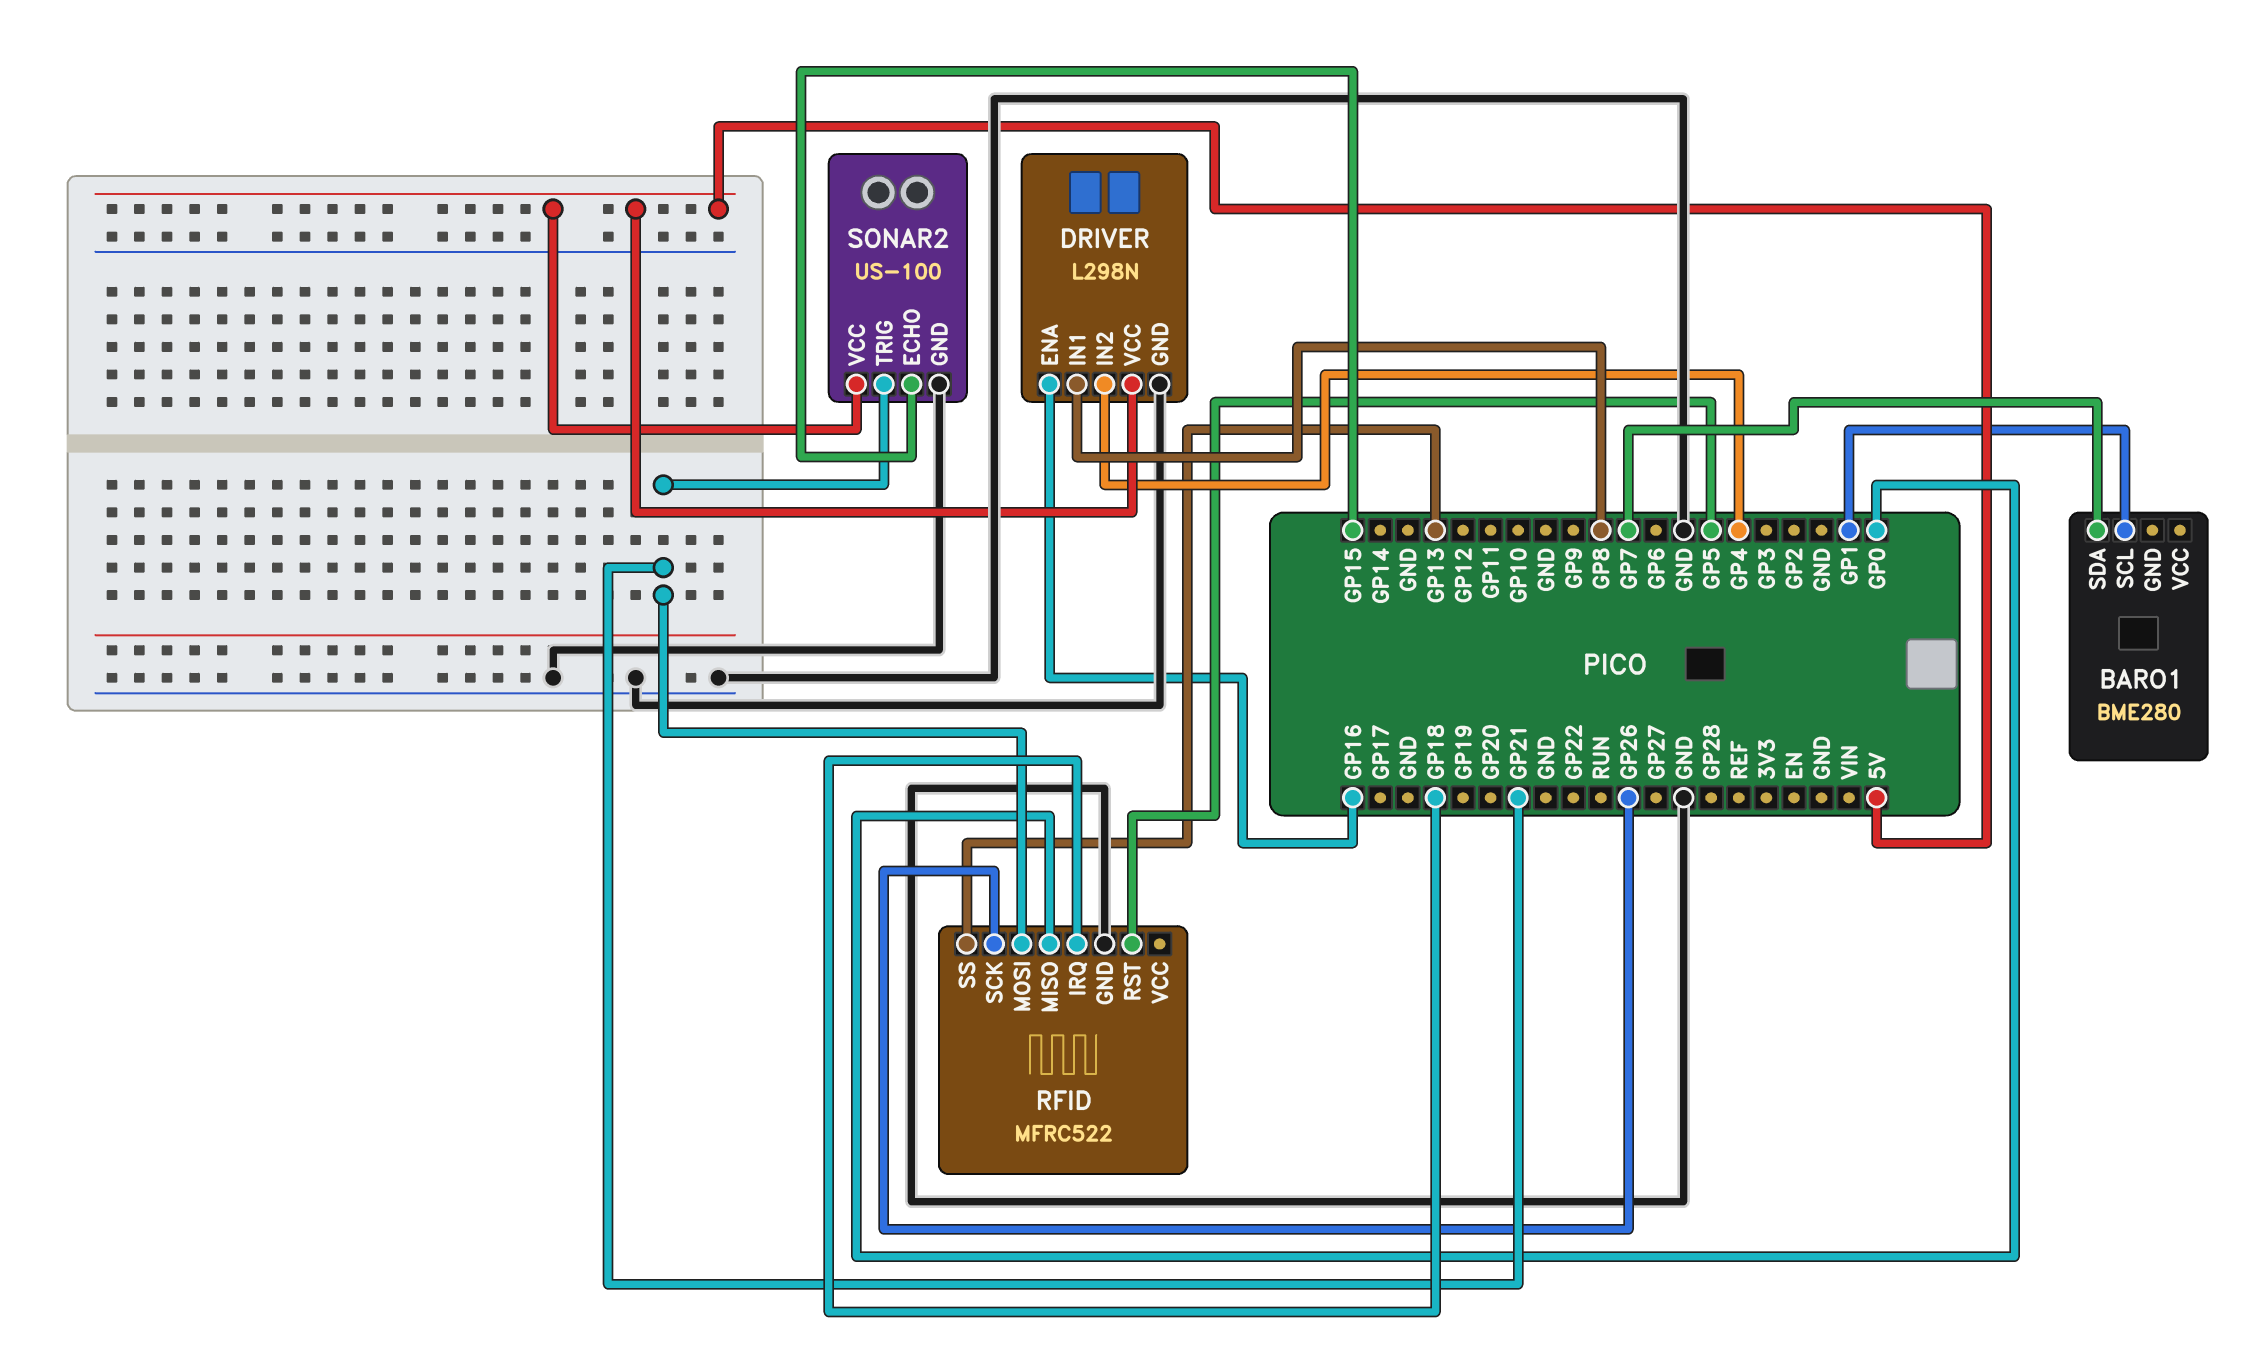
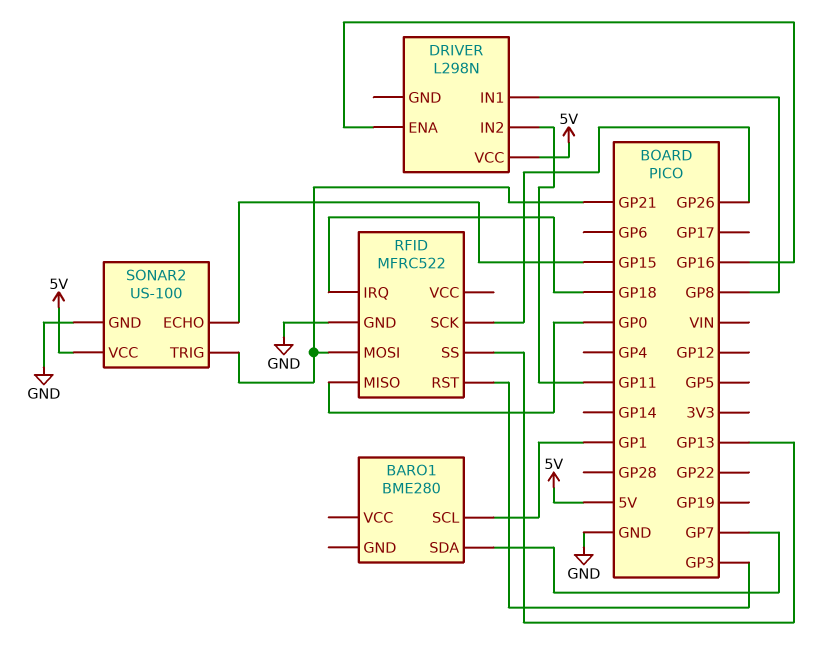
DRIVER pin GND: GND -> none
DRIVER pin IN2: GP4 -> GP11
RFID pin RST: GP5 -> GP3

